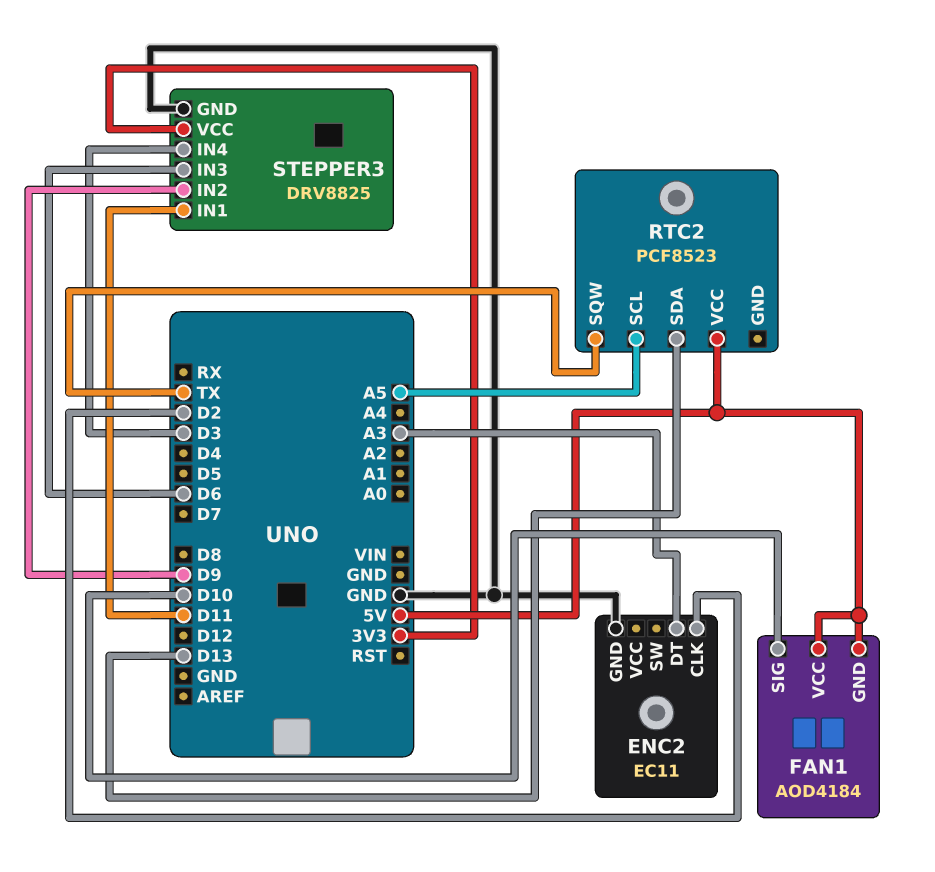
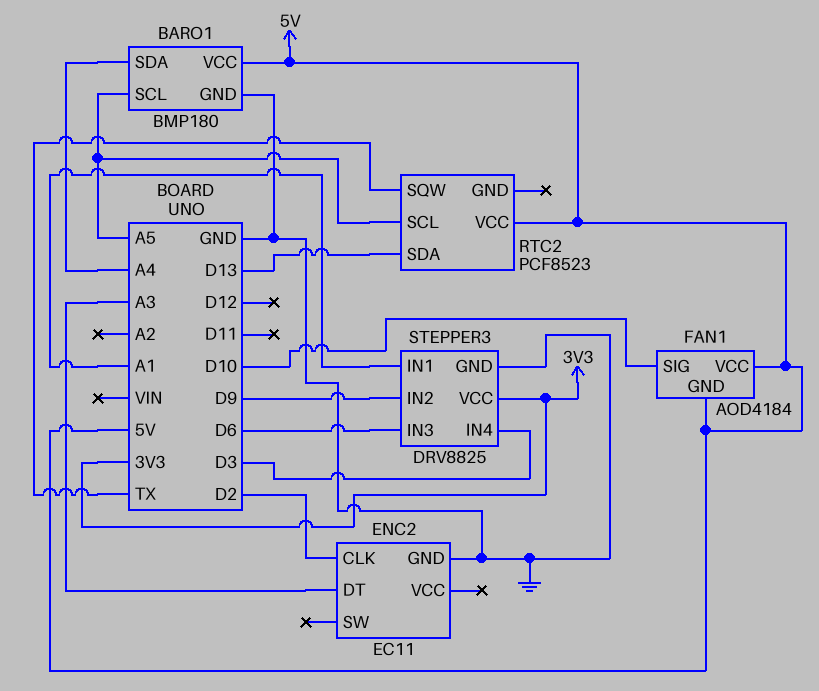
BARO1: none -> BMP180
BARO1 pin GND: none -> GND
BARO1 pin SCL: none -> A5
BARO1 pin SDA: none -> A4
BARO1 pin VCC: none -> 5V
STEPPER3 pin IN1: D11 -> A1

